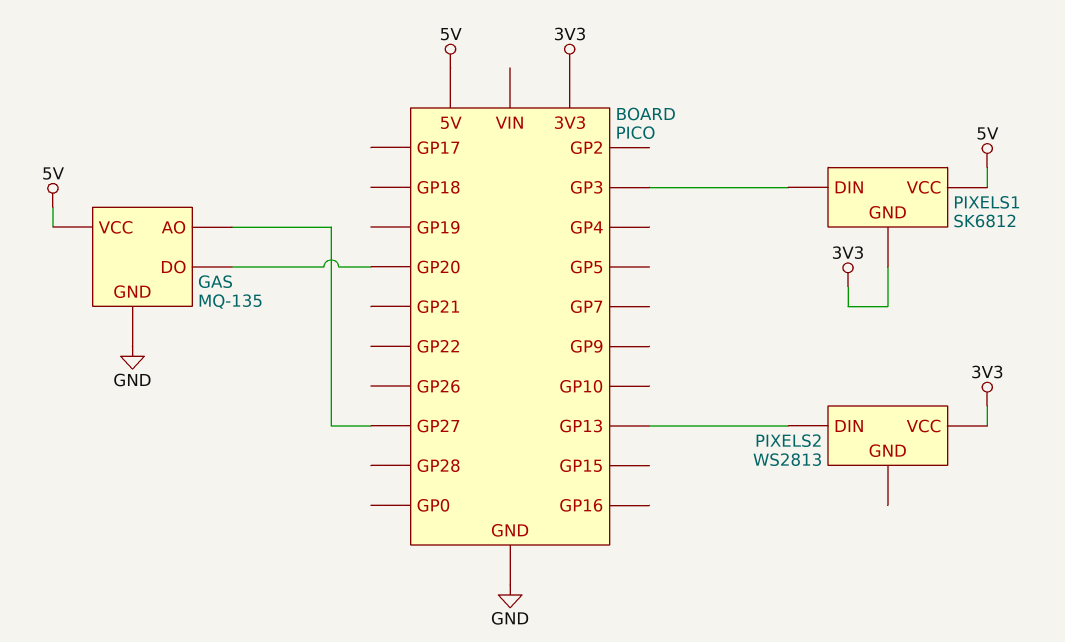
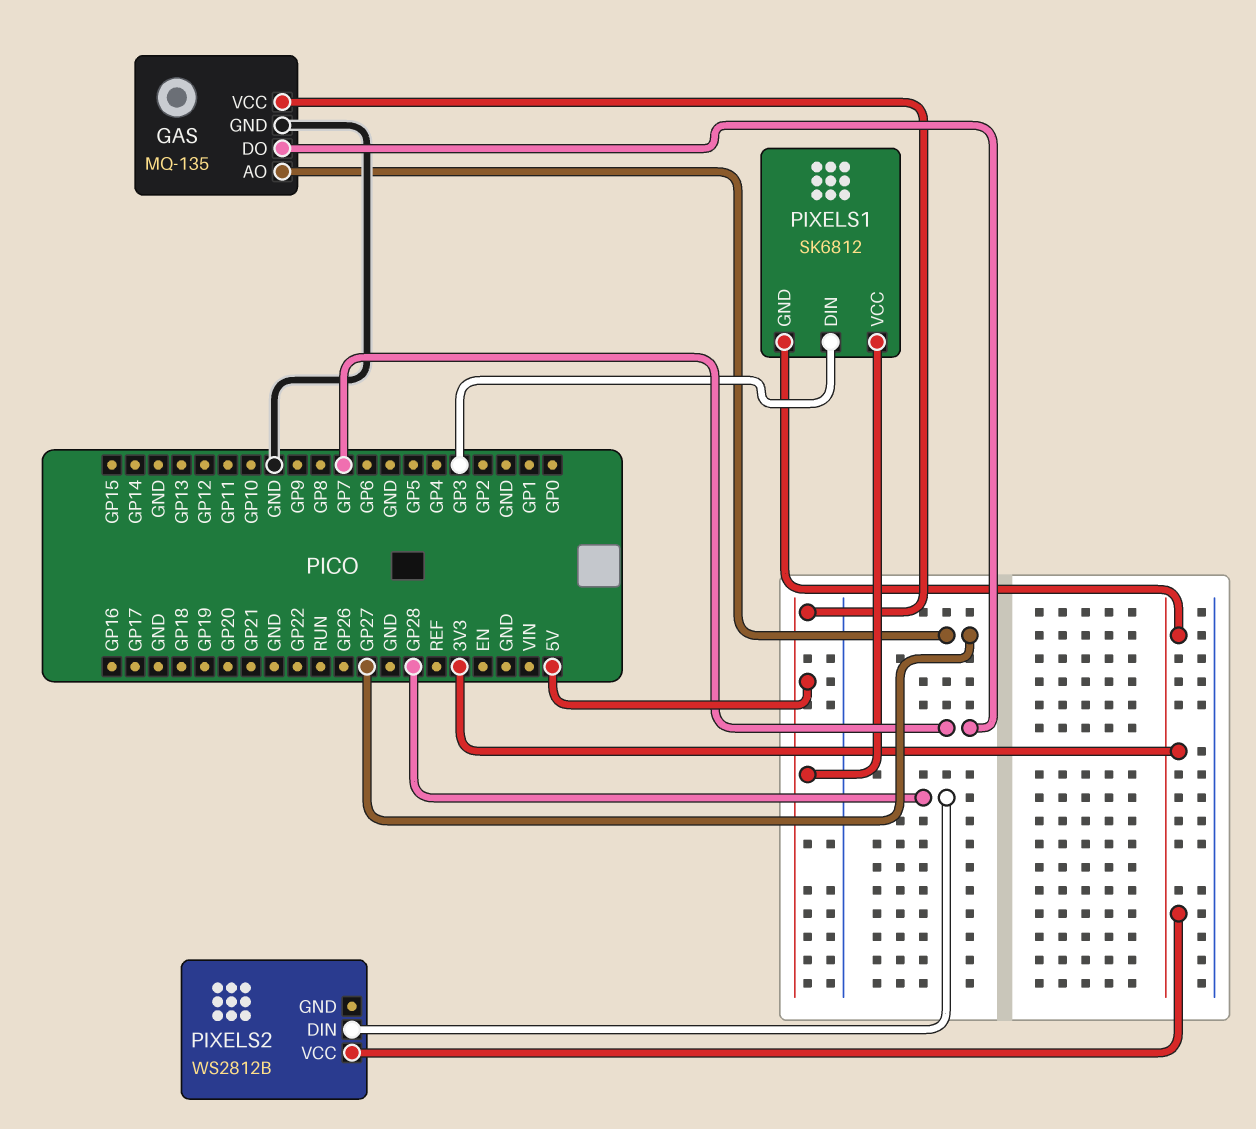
GAS pin DO: GP20 -> GP7
PIXELS2: WS2813 -> WS2812B
PIXELS2 pin DIN: GP13 -> GP28

